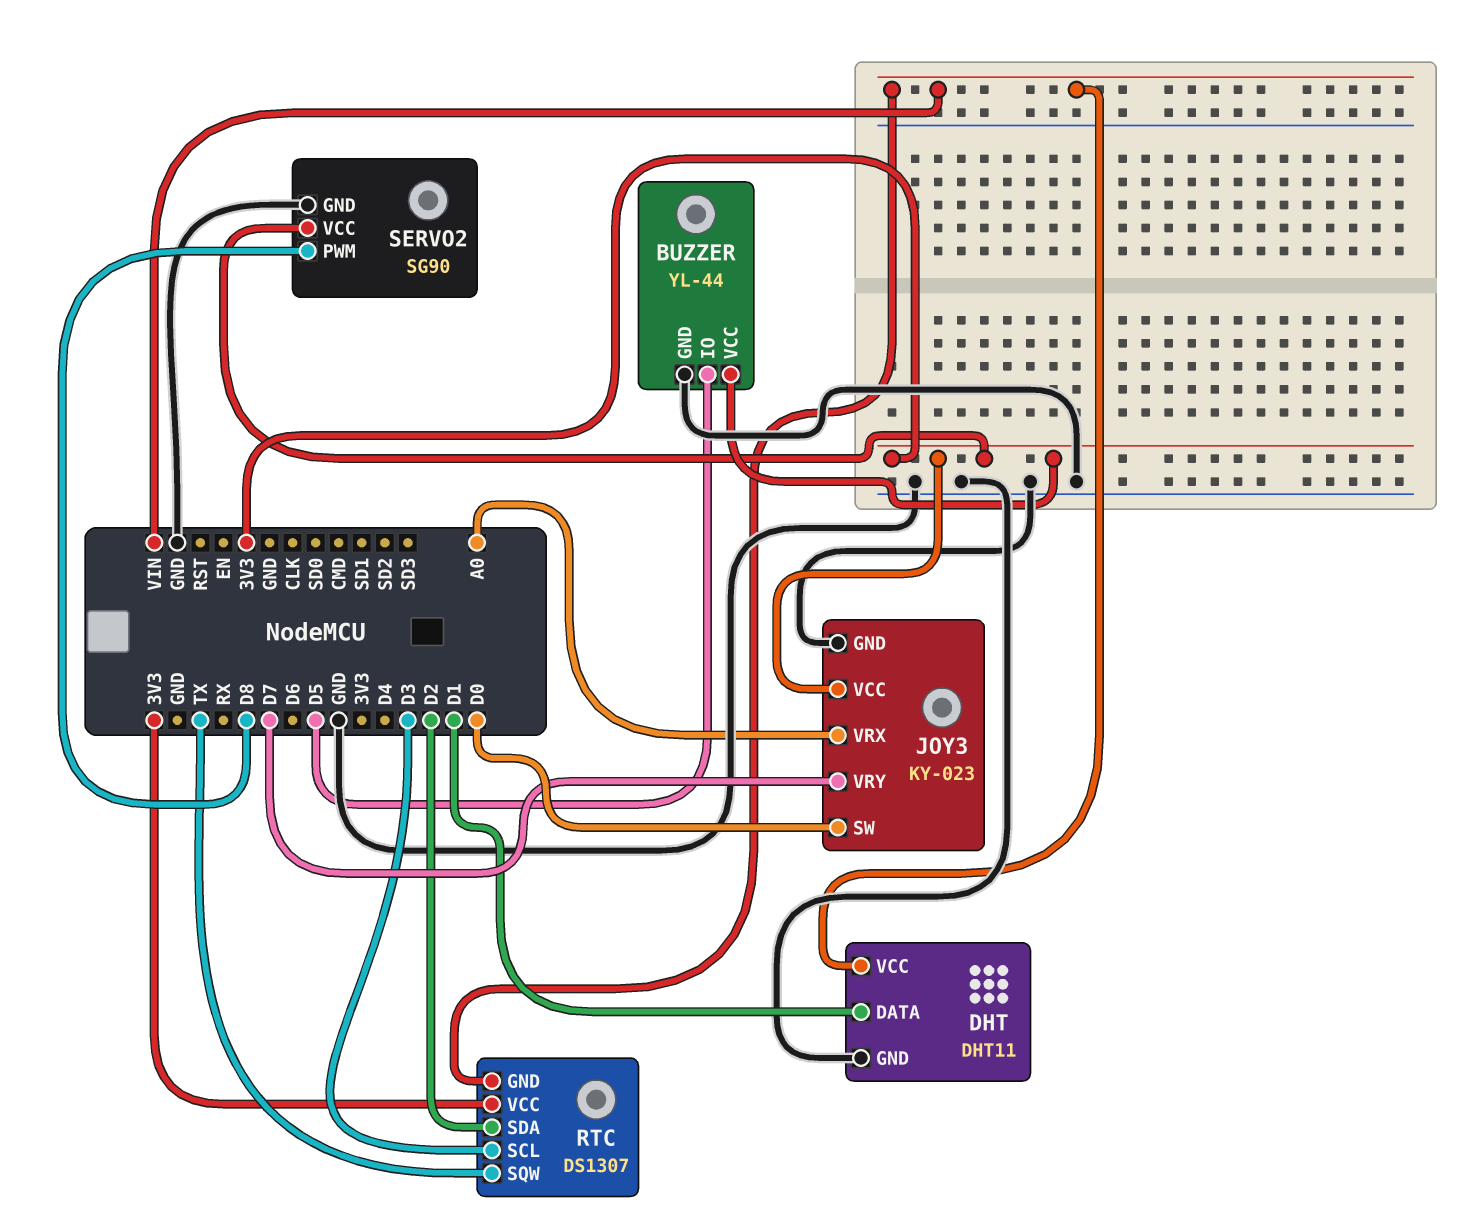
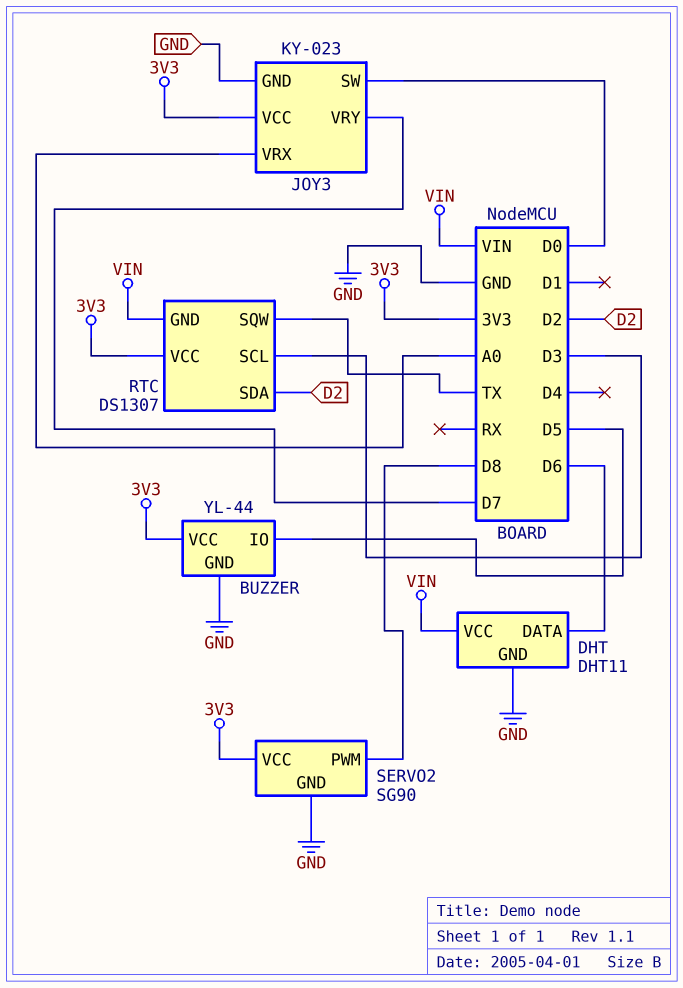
DHT pin DATA: D1 -> D6

